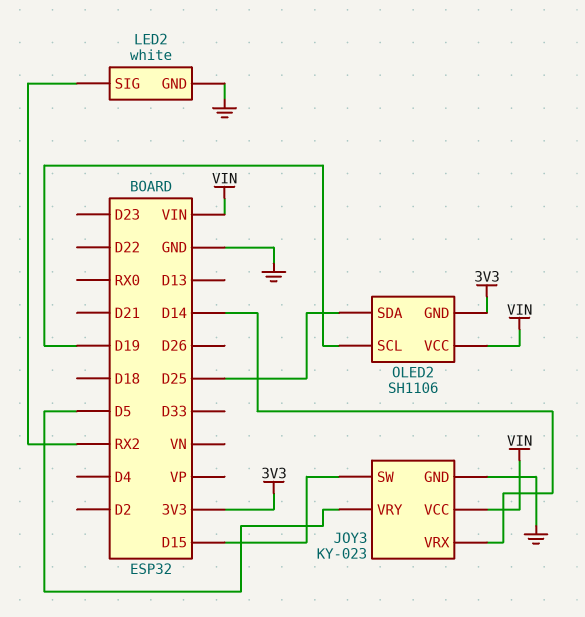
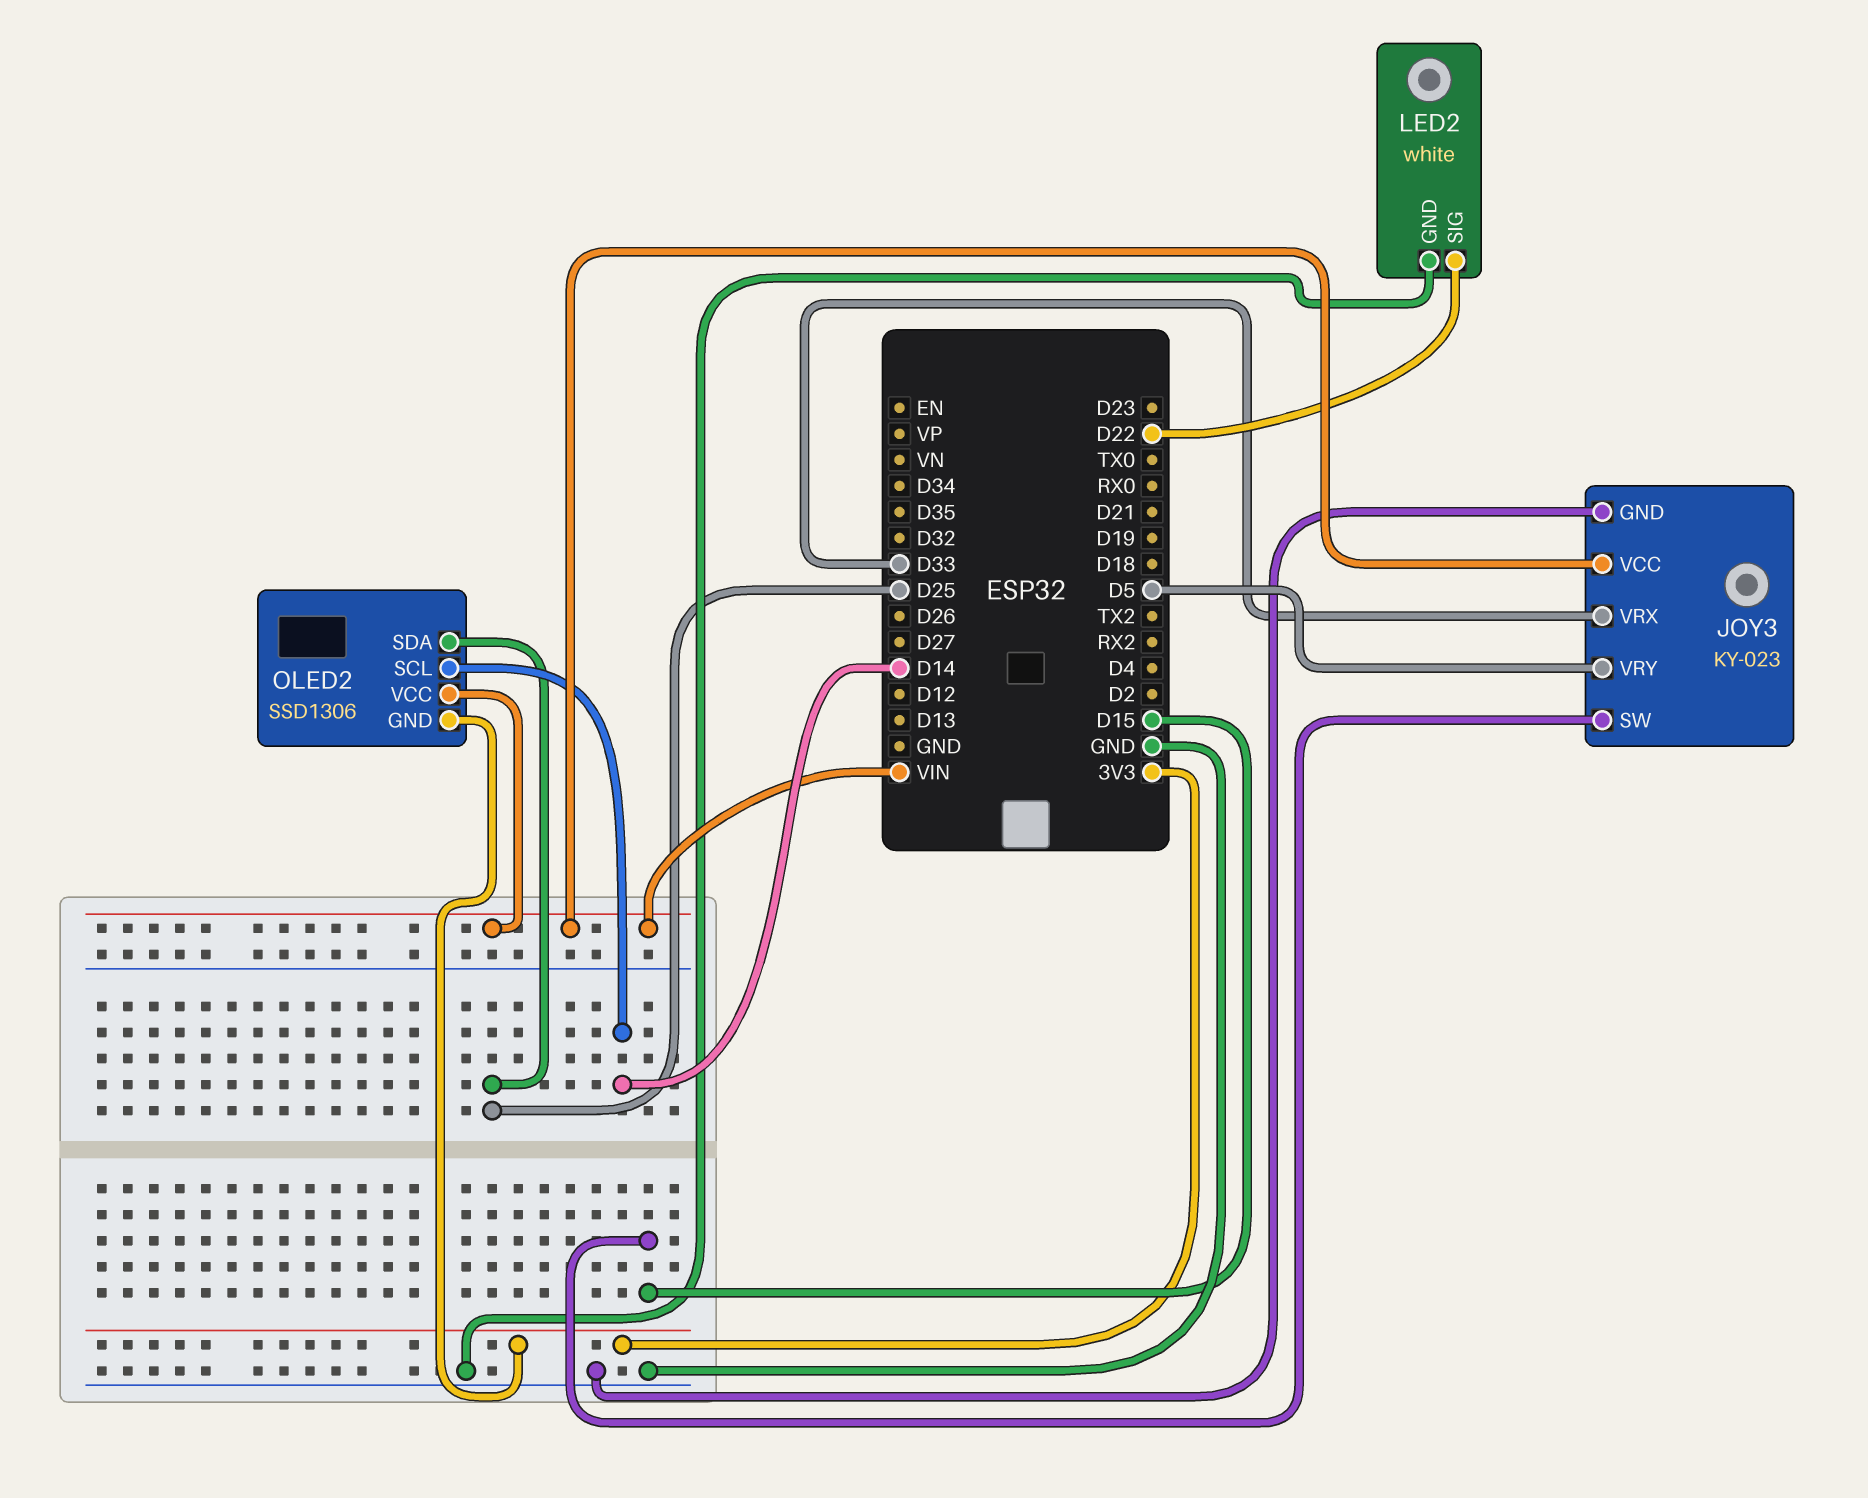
JOY3 pin VRX: D14 -> D33
LED2 pin SIG: RX2 -> D22
OLED2: SH1106 -> SSD1306
OLED2 pin SCL: D19 -> D14

